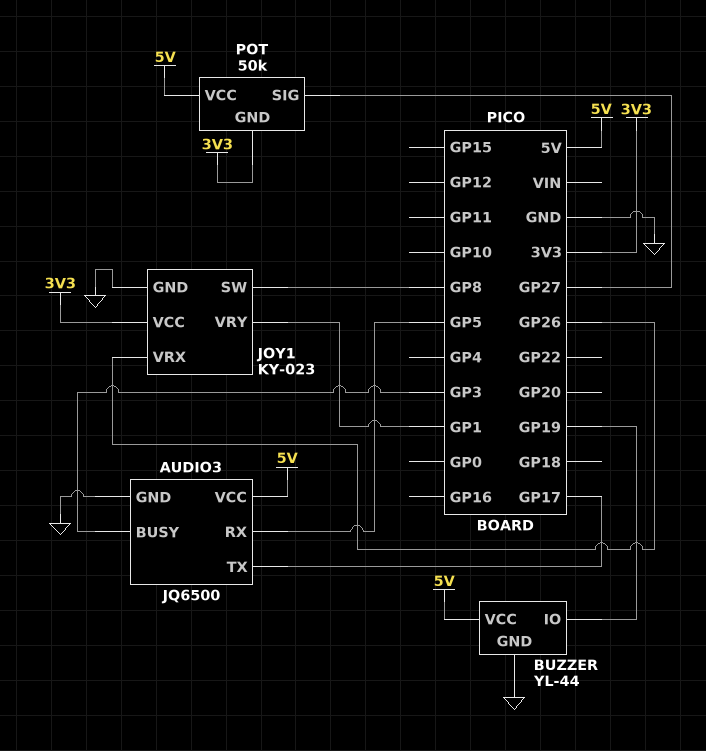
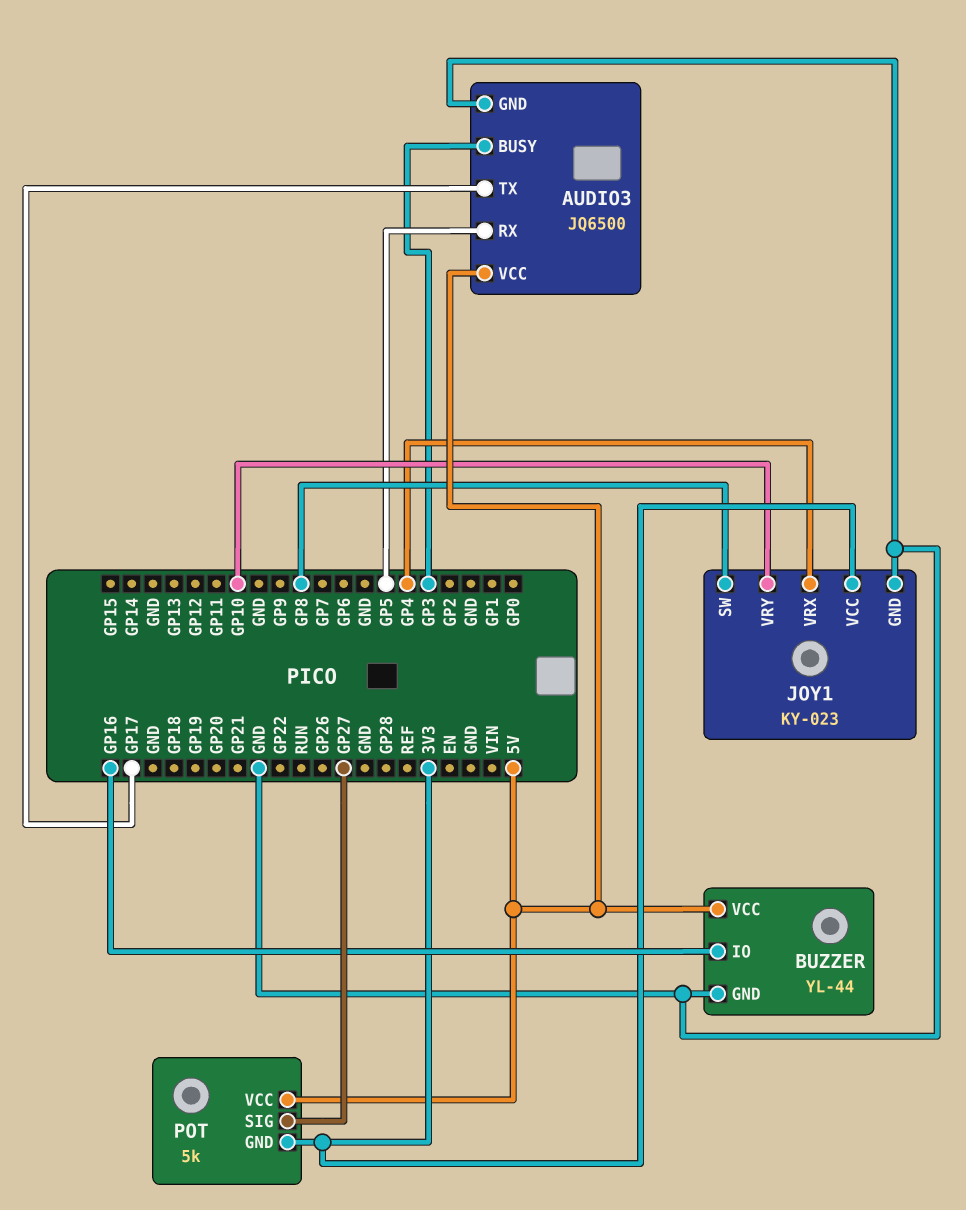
BUZZER pin IO: GP19 -> GP16
JOY1 pin VRX: GP26 -> GP4
JOY1 pin VRY: GP1 -> GP10
POT: 50k -> 5k

